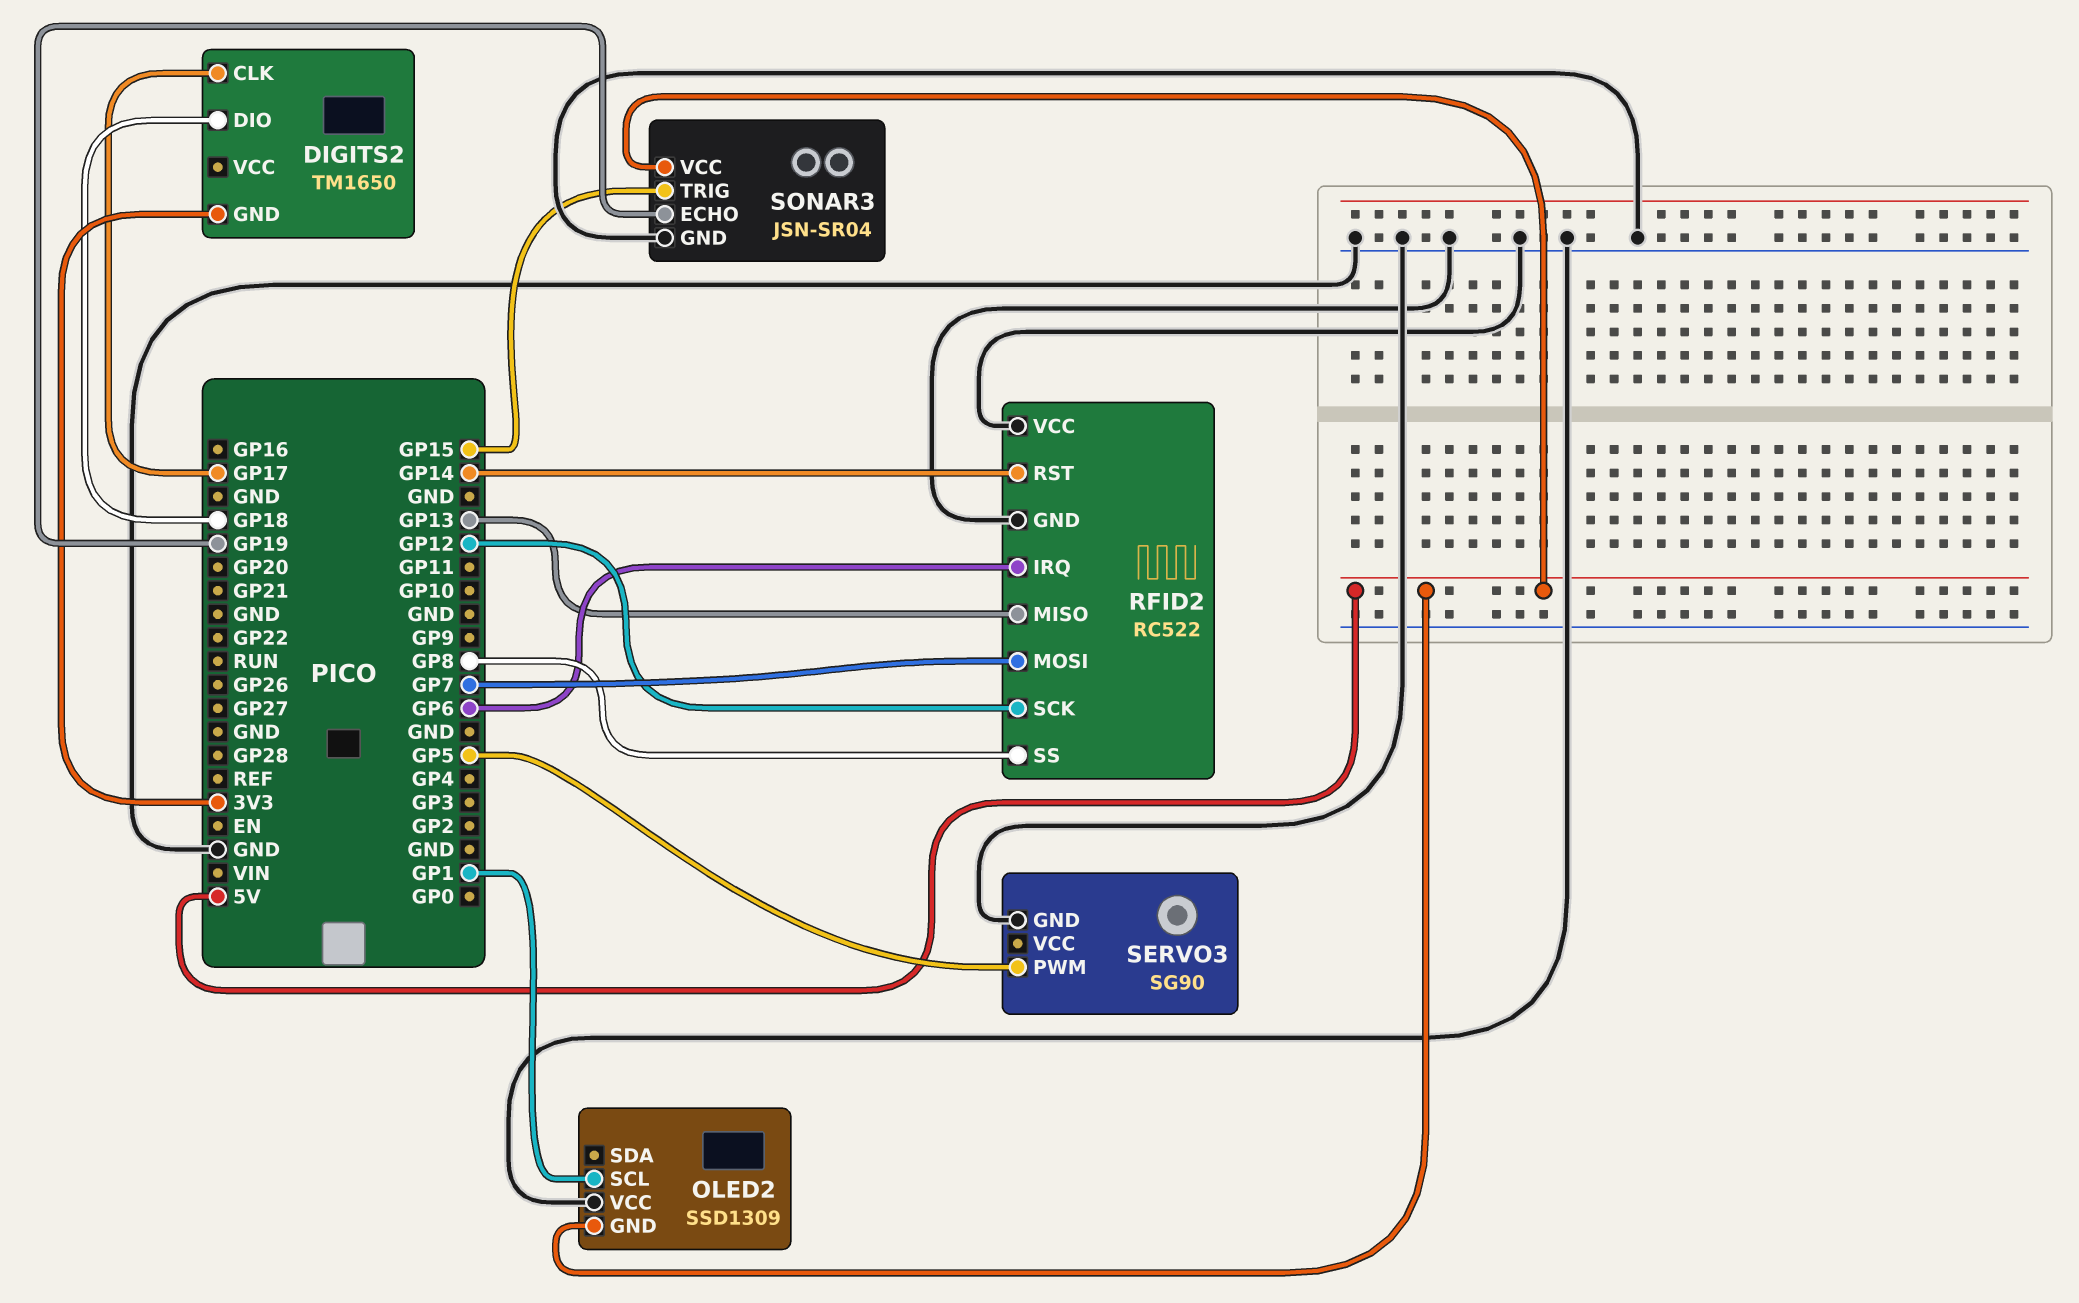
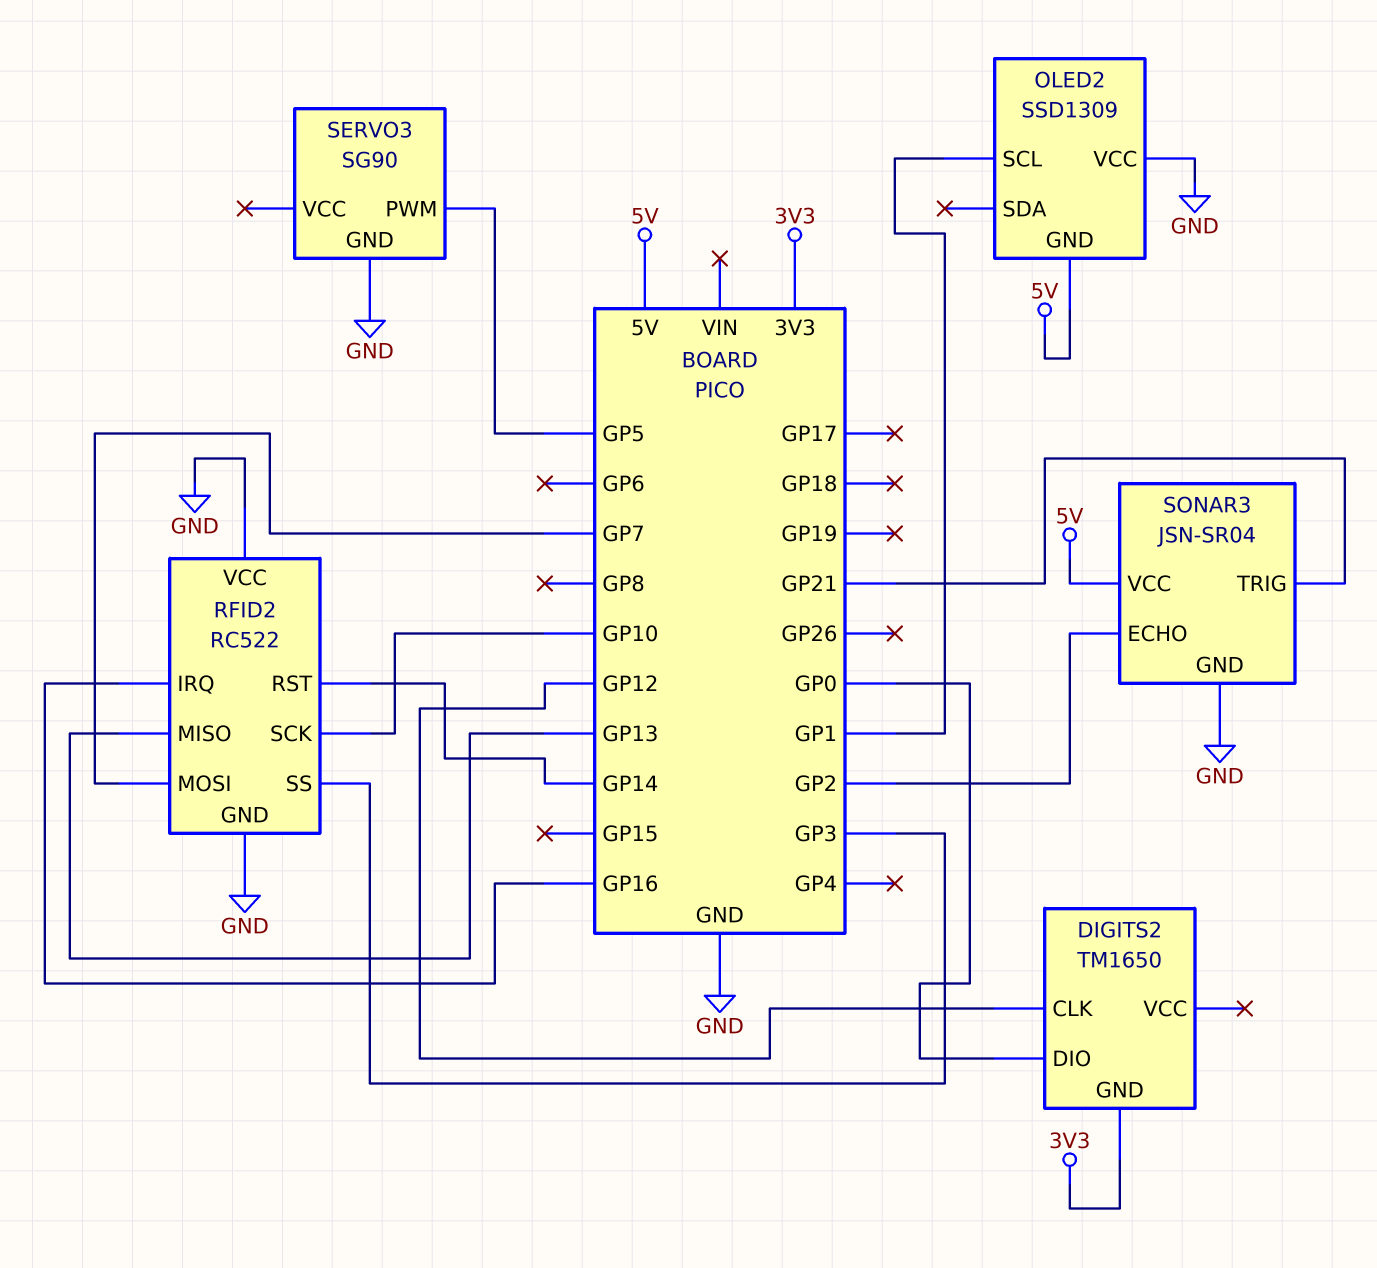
DIGITS2 pin CLK: GP17 -> GP12
DIGITS2 pin DIO: GP18 -> GP0
RFID2 pin IRQ: GP6 -> GP16
RFID2 pin SCK: GP12 -> GP10
RFID2 pin SS: GP8 -> GP3
SONAR3 pin ECHO: GP19 -> GP2
SONAR3 pin TRIG: GP15 -> GP21

